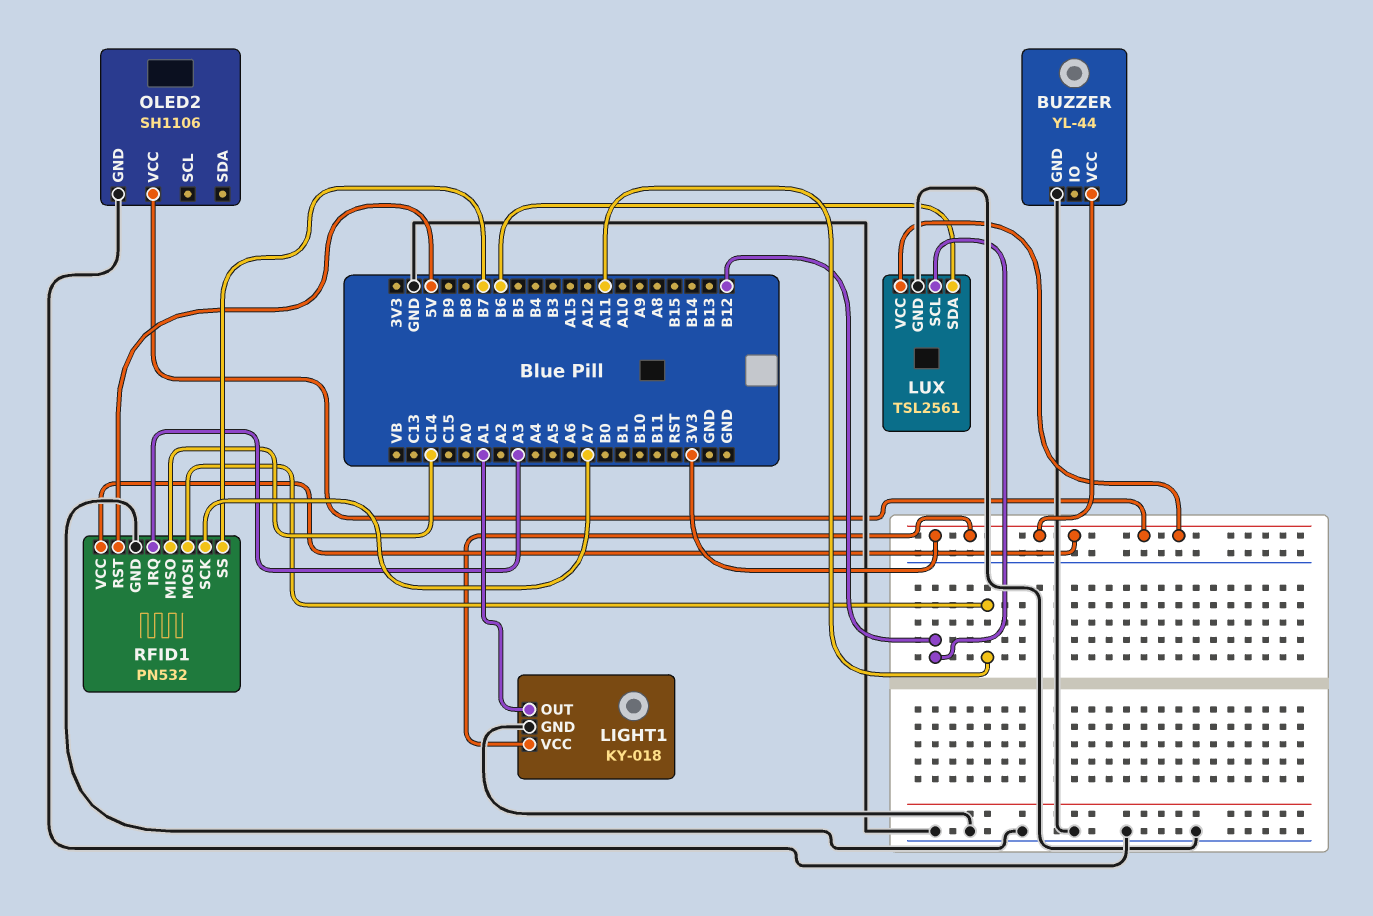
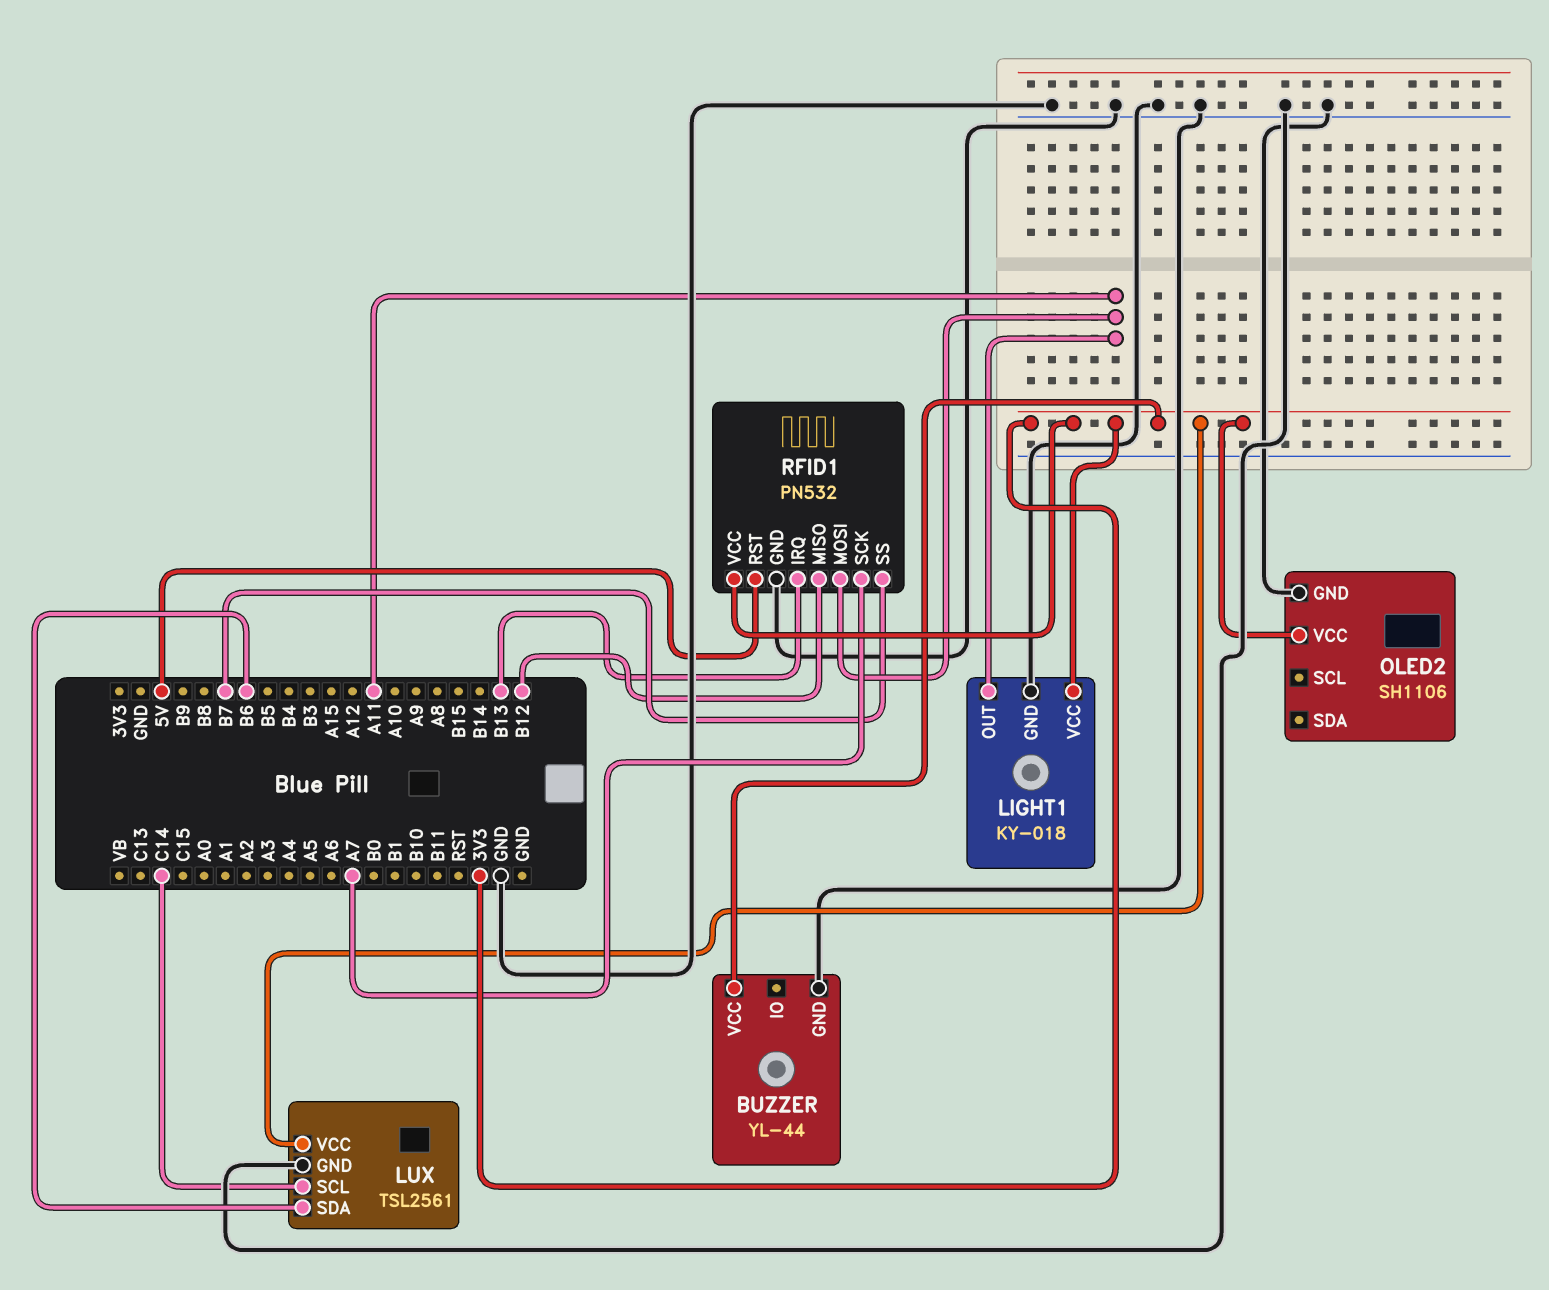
LIGHT1 pin OUT: A1 -> A11
LUX pin SCL: B12 -> C14
RFID1 pin IRQ: A3 -> B13
RFID1 pin MISO: C14 -> B12

